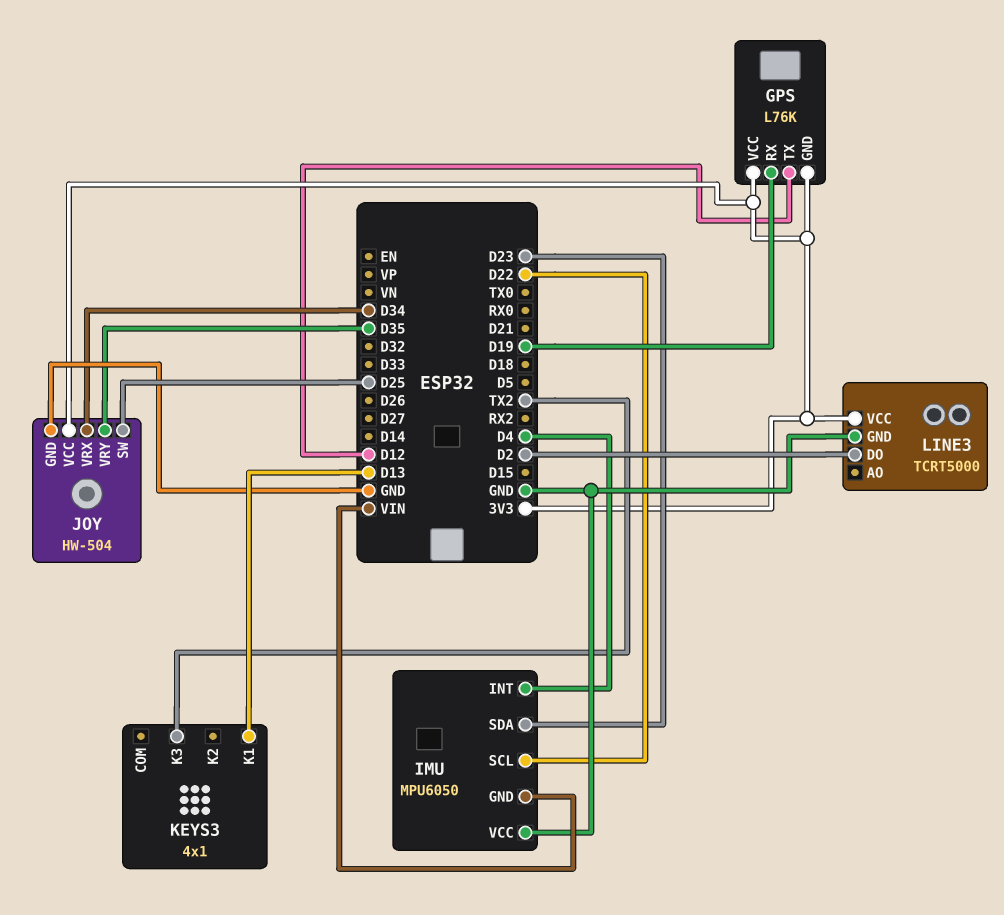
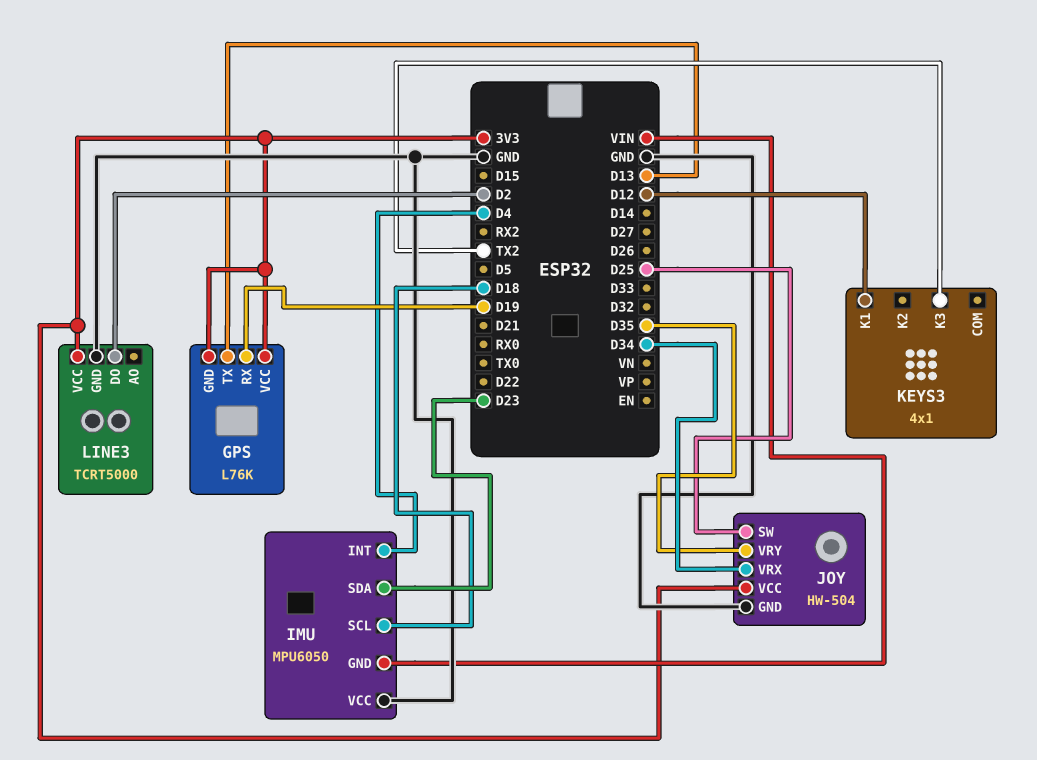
GPS pin TX: D12 -> D13
IMU pin SCL: D22 -> D18
KEYS3 pin K1: D13 -> D12

